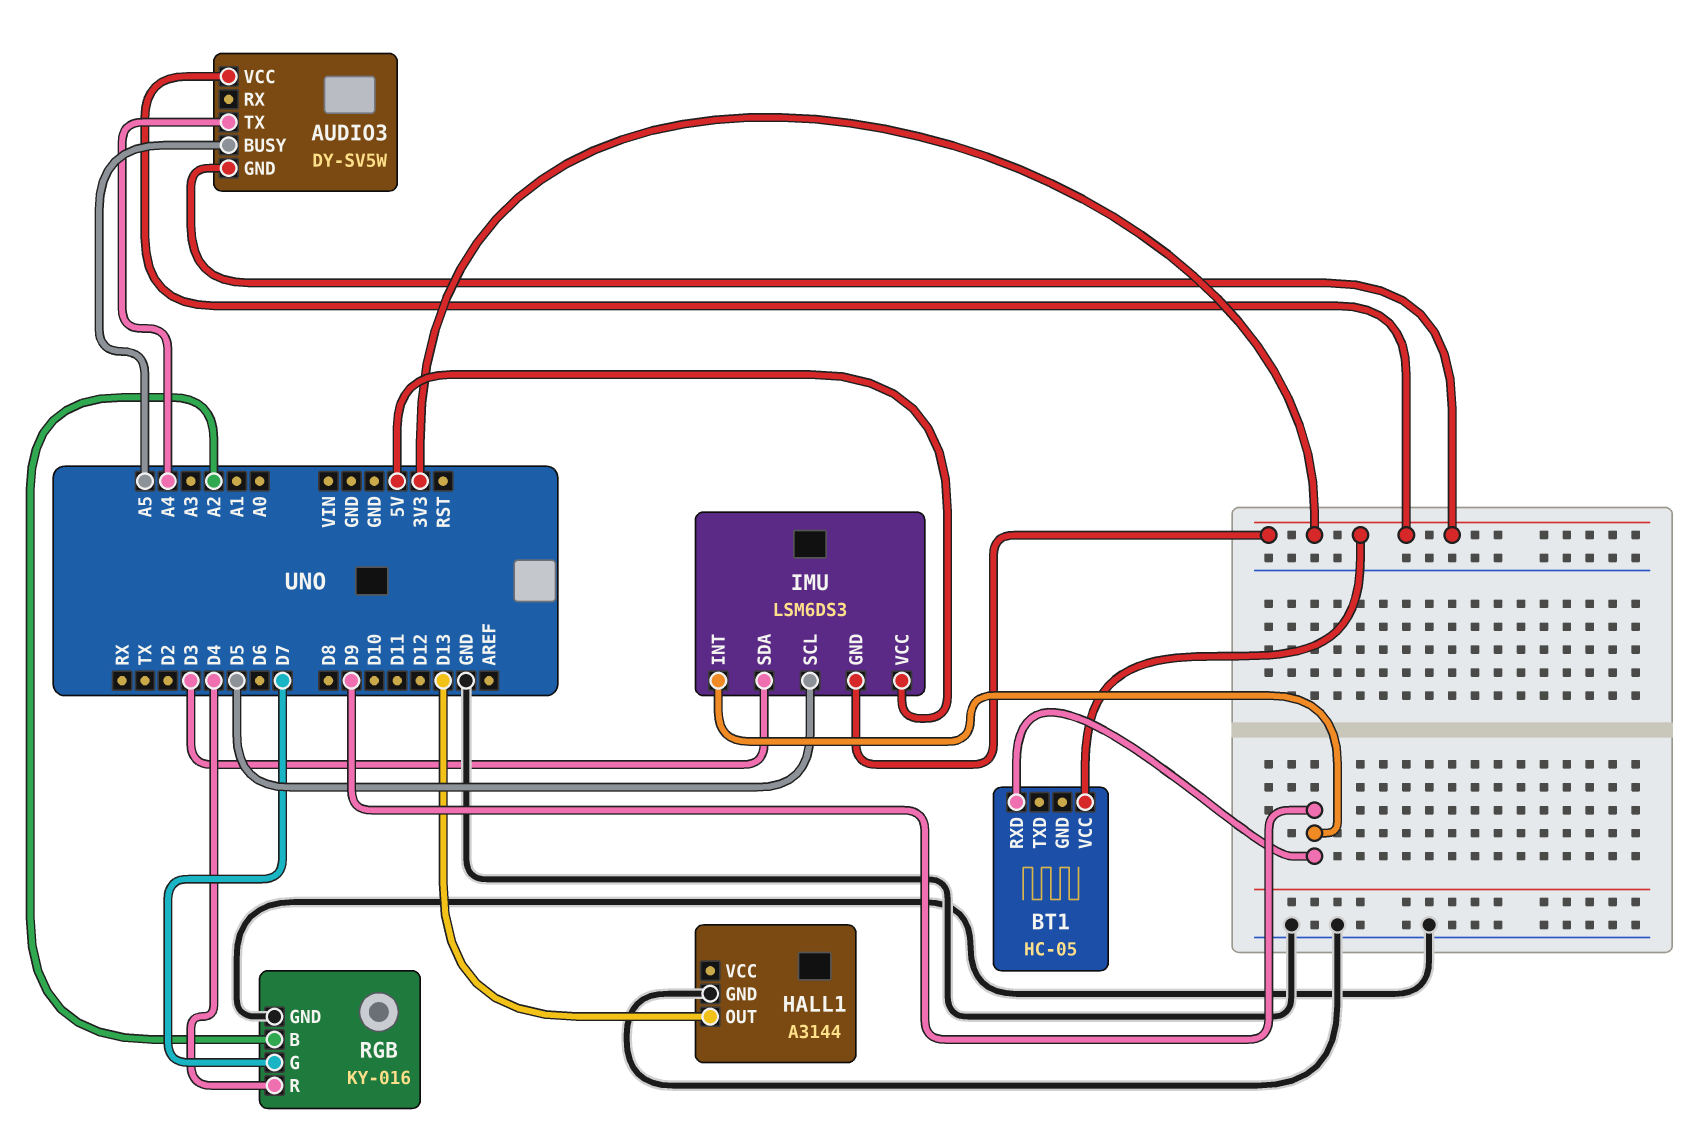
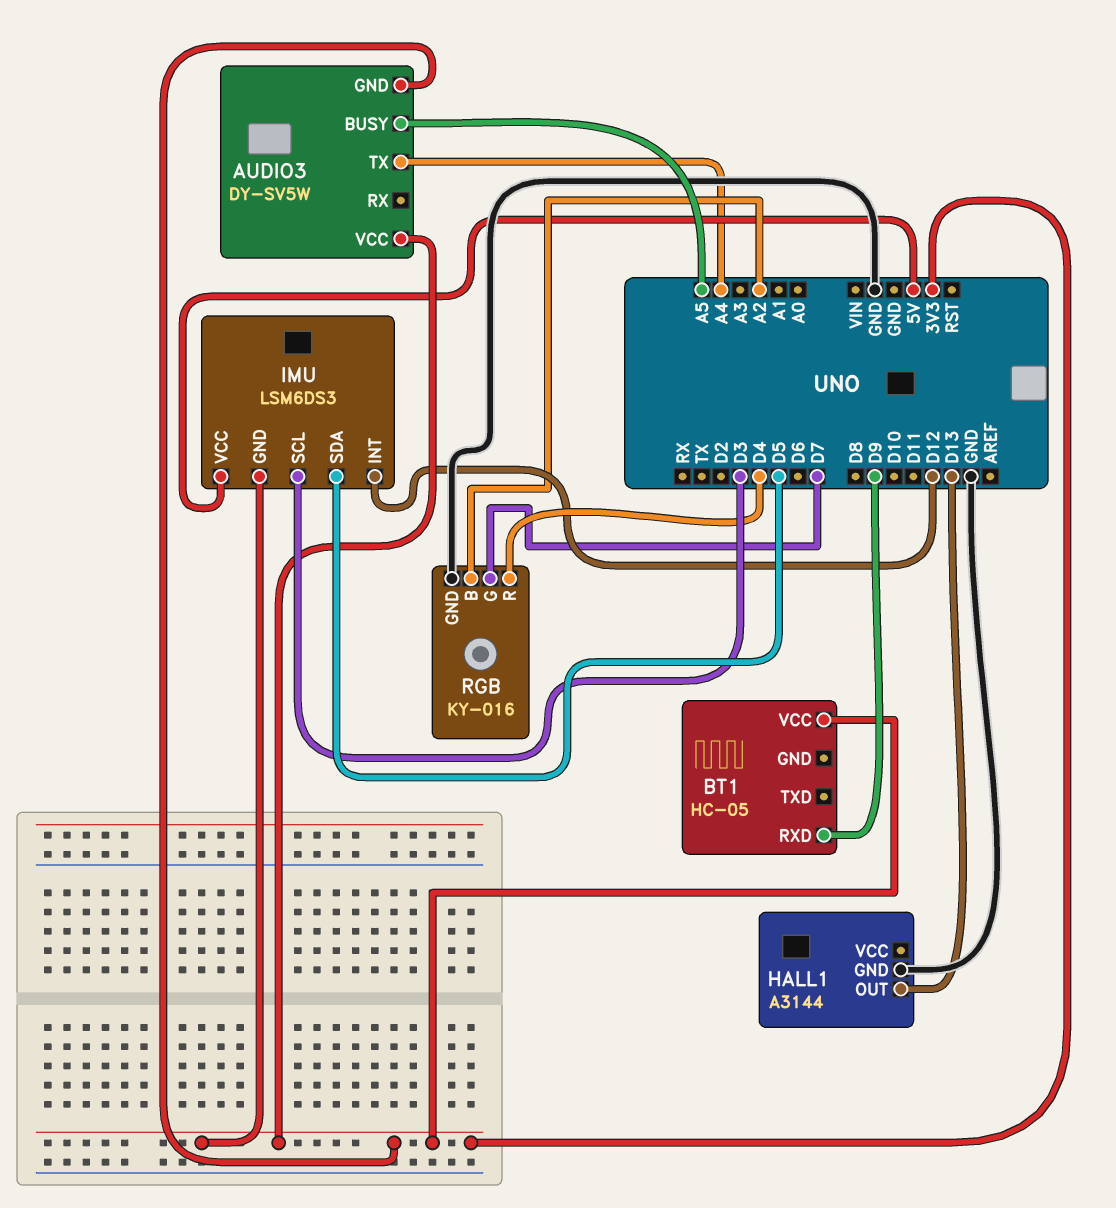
IMU pin INT: D9 -> D12
IMU pin SCL: D5 -> D3
IMU pin SDA: D3 -> D5

